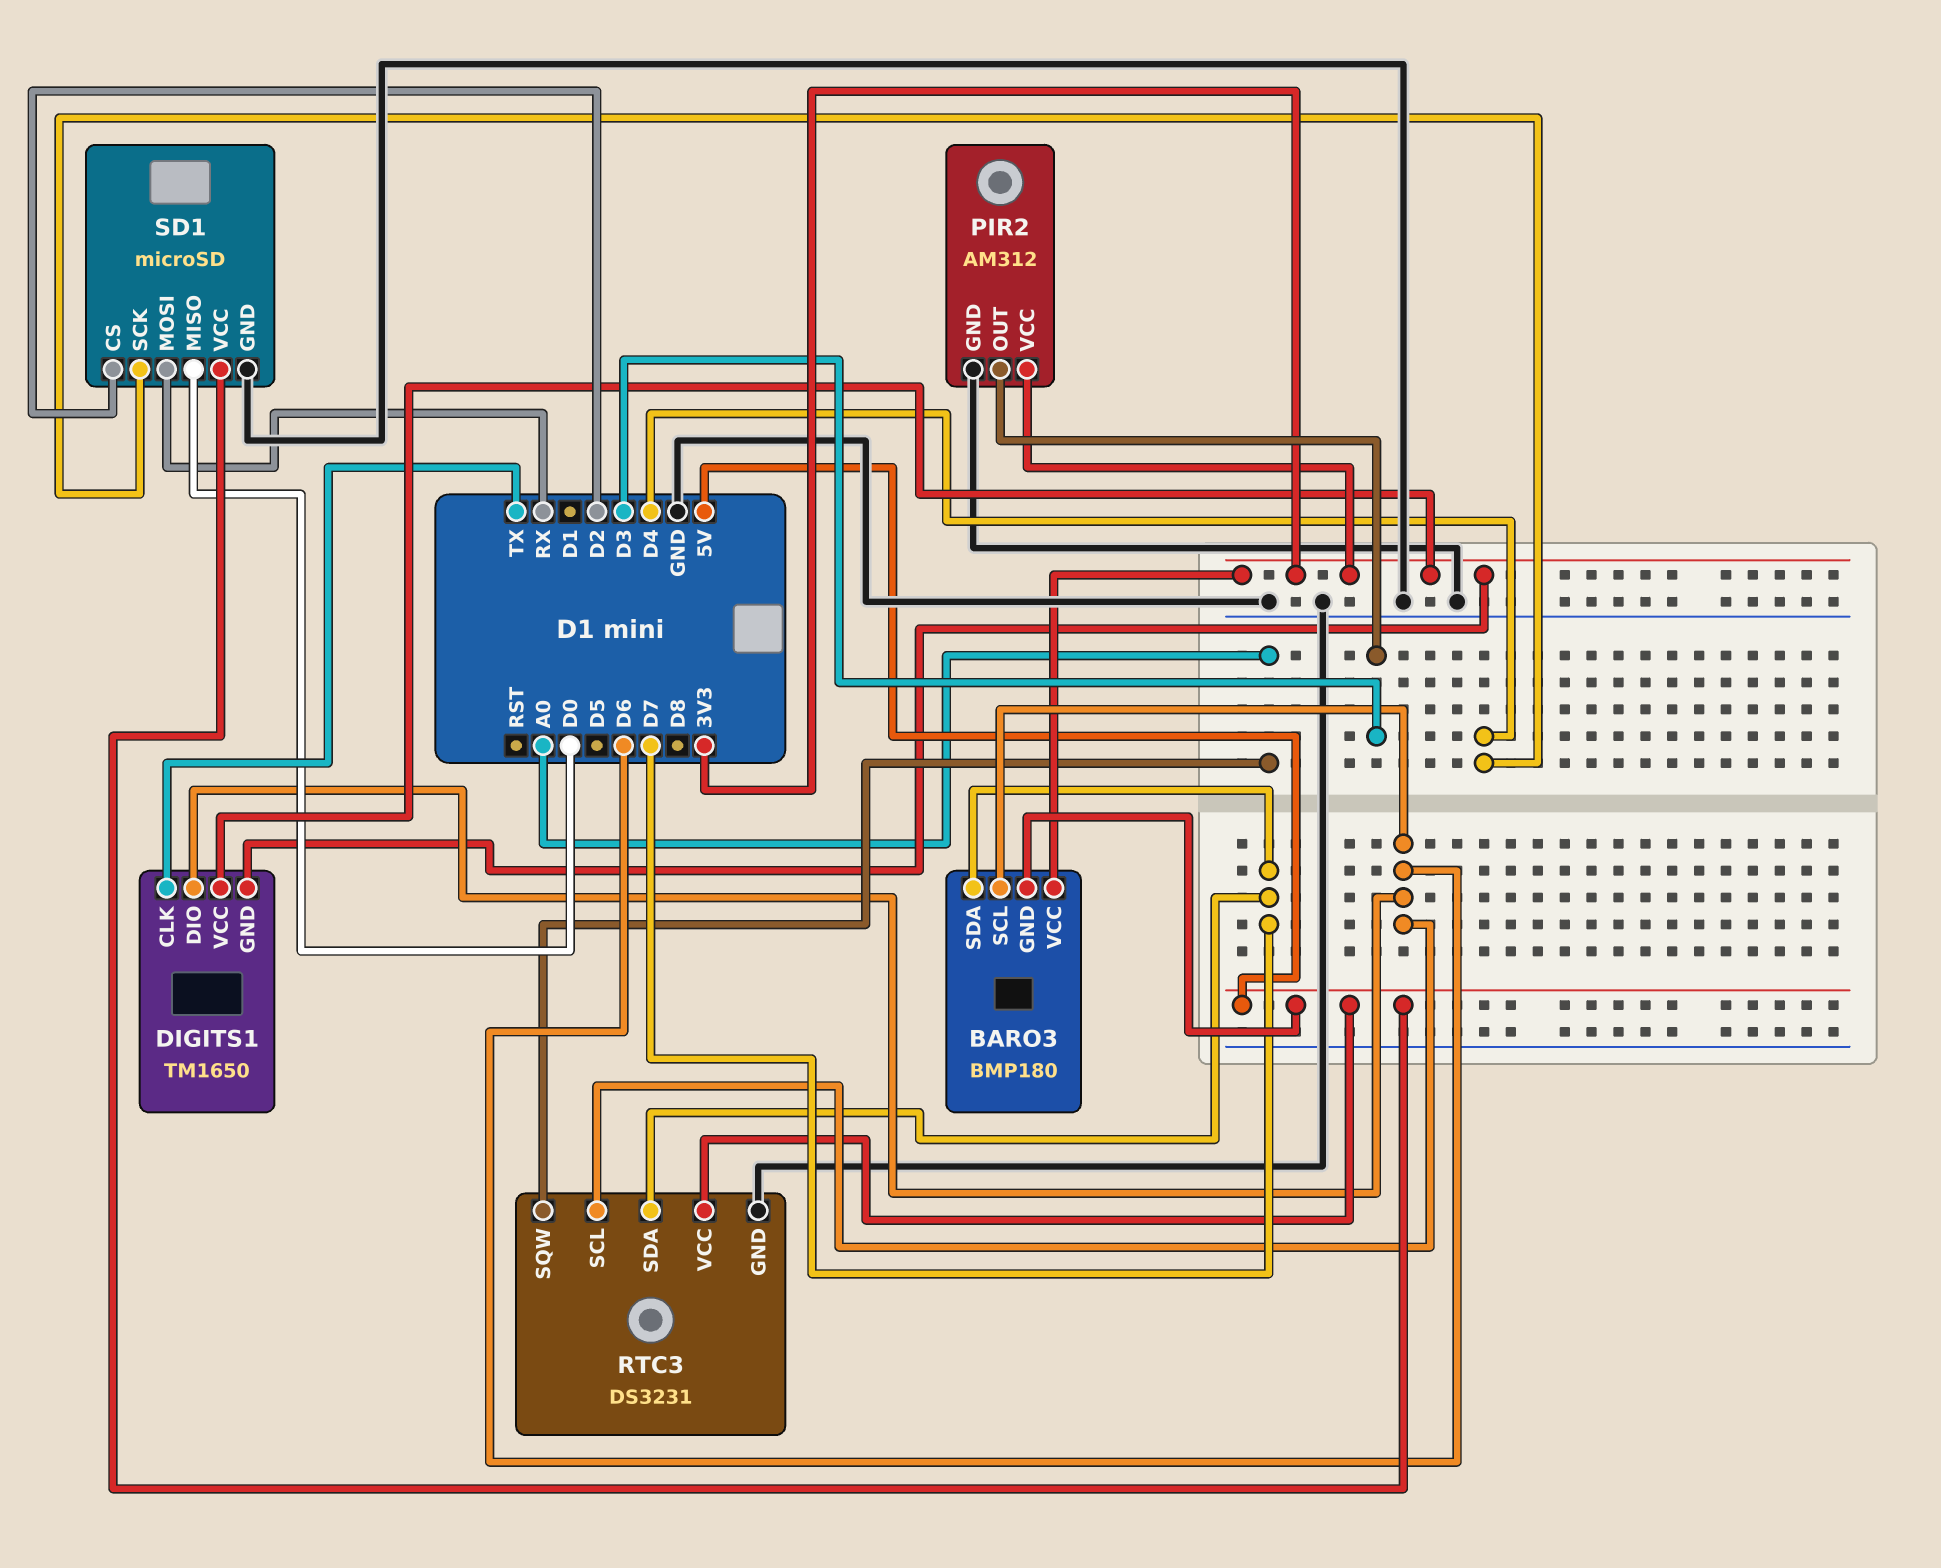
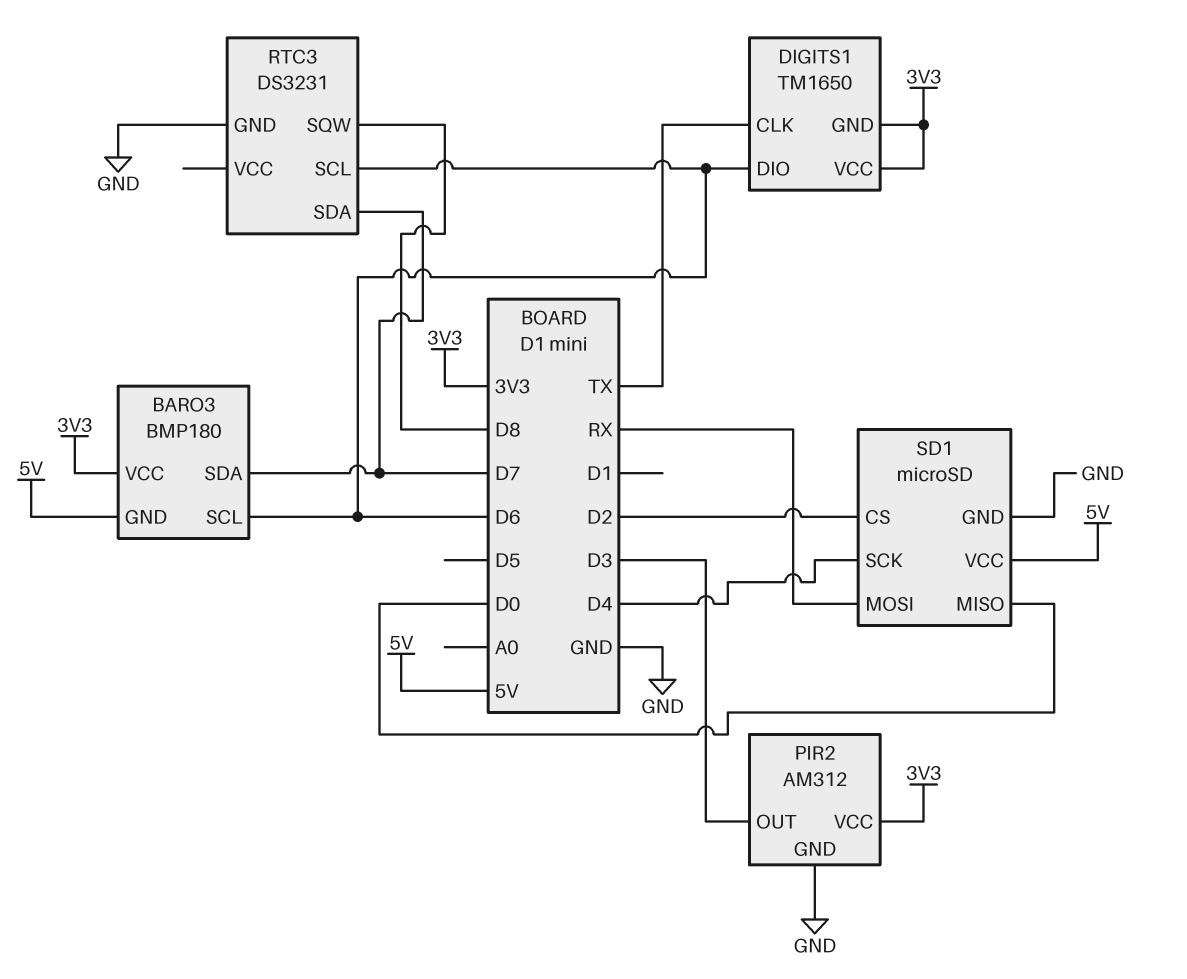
RTC3 pin SQW: A0 -> D8
RTC3 pin VCC: 5V -> none

